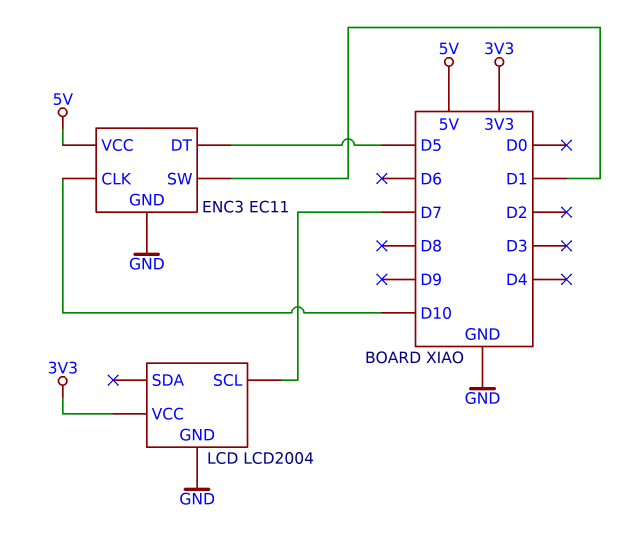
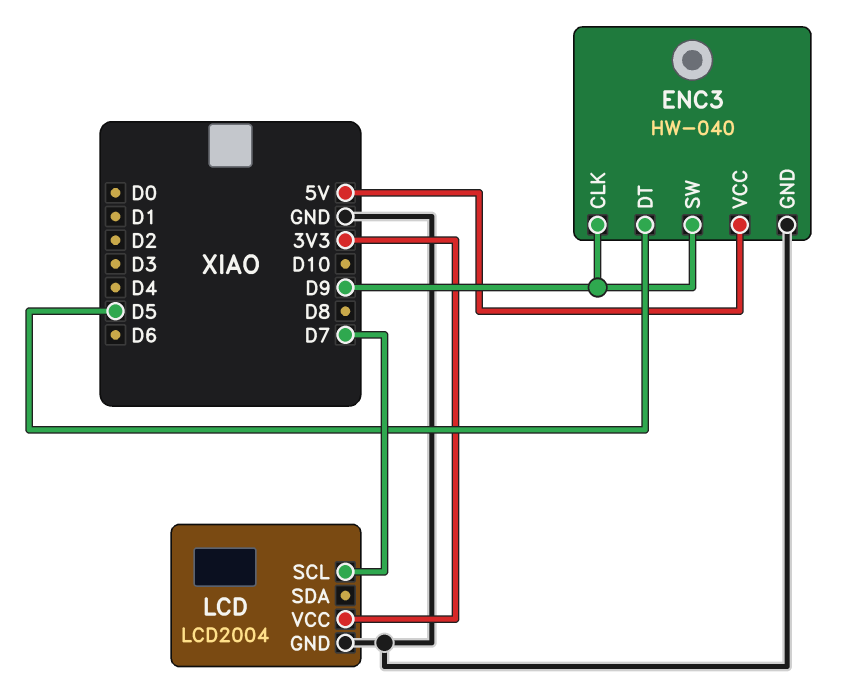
ENC3: EC11 -> HW-040
ENC3 pin CLK: D10 -> D9
ENC3 pin SW: D1 -> D9

